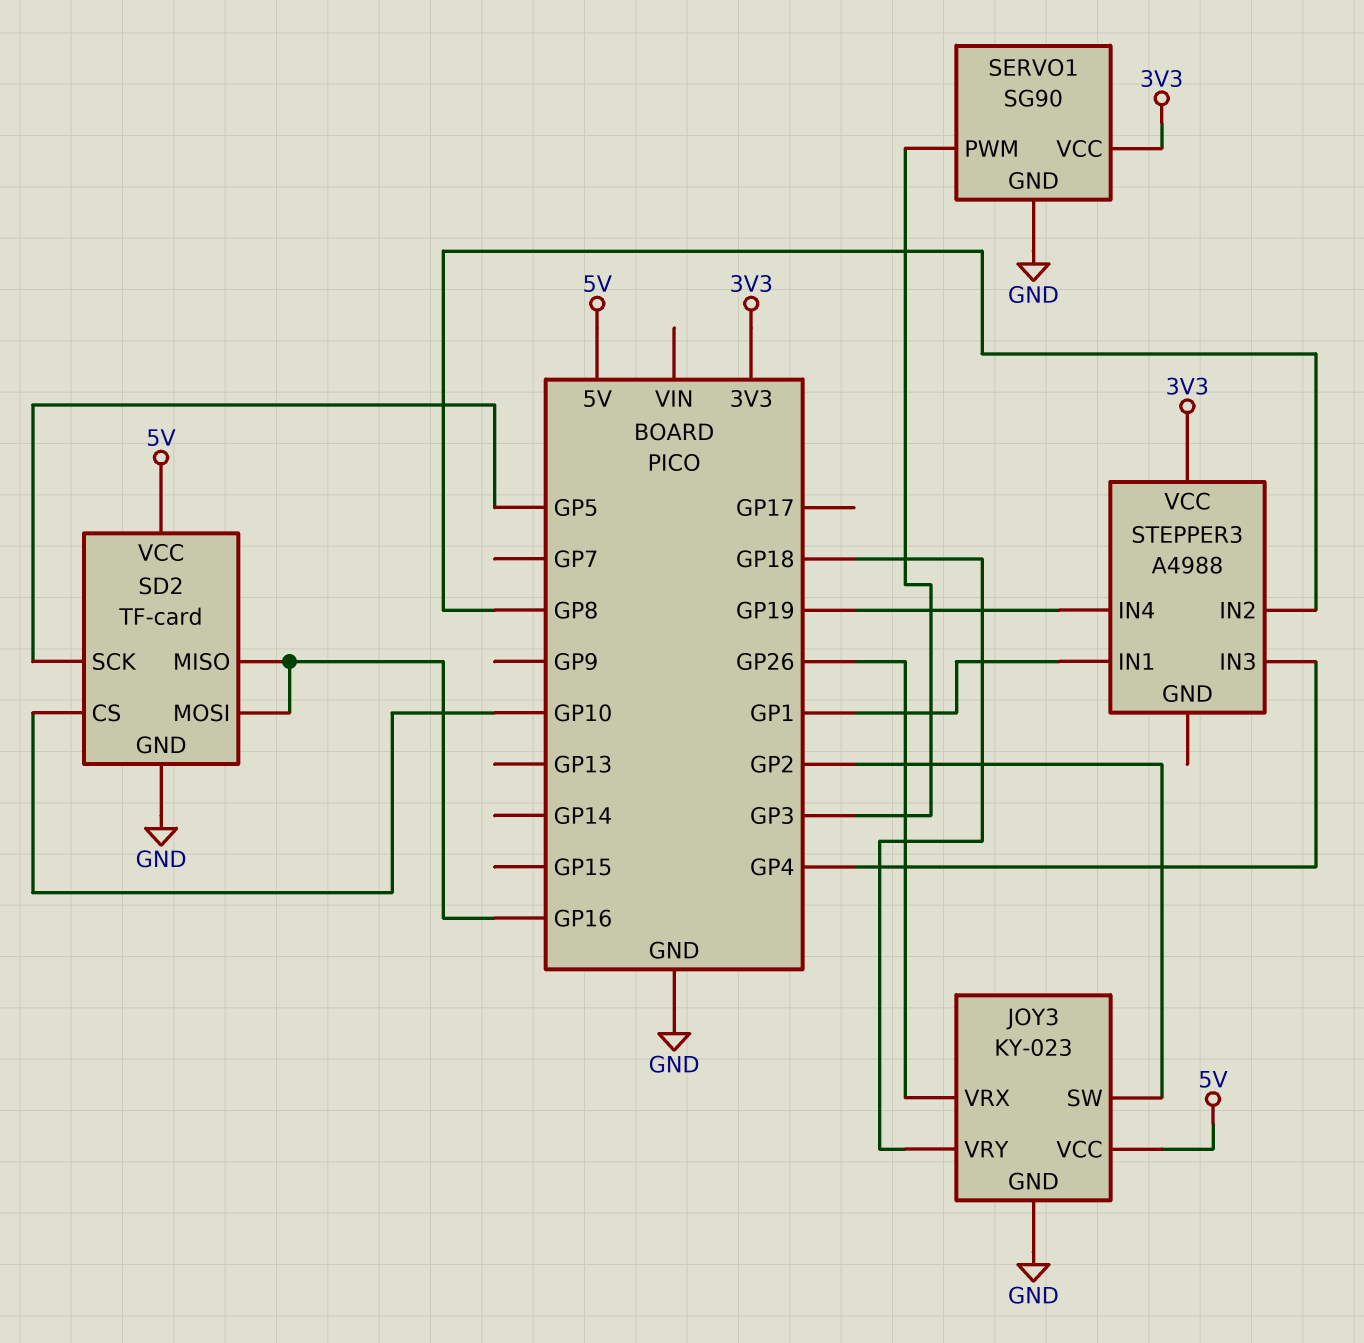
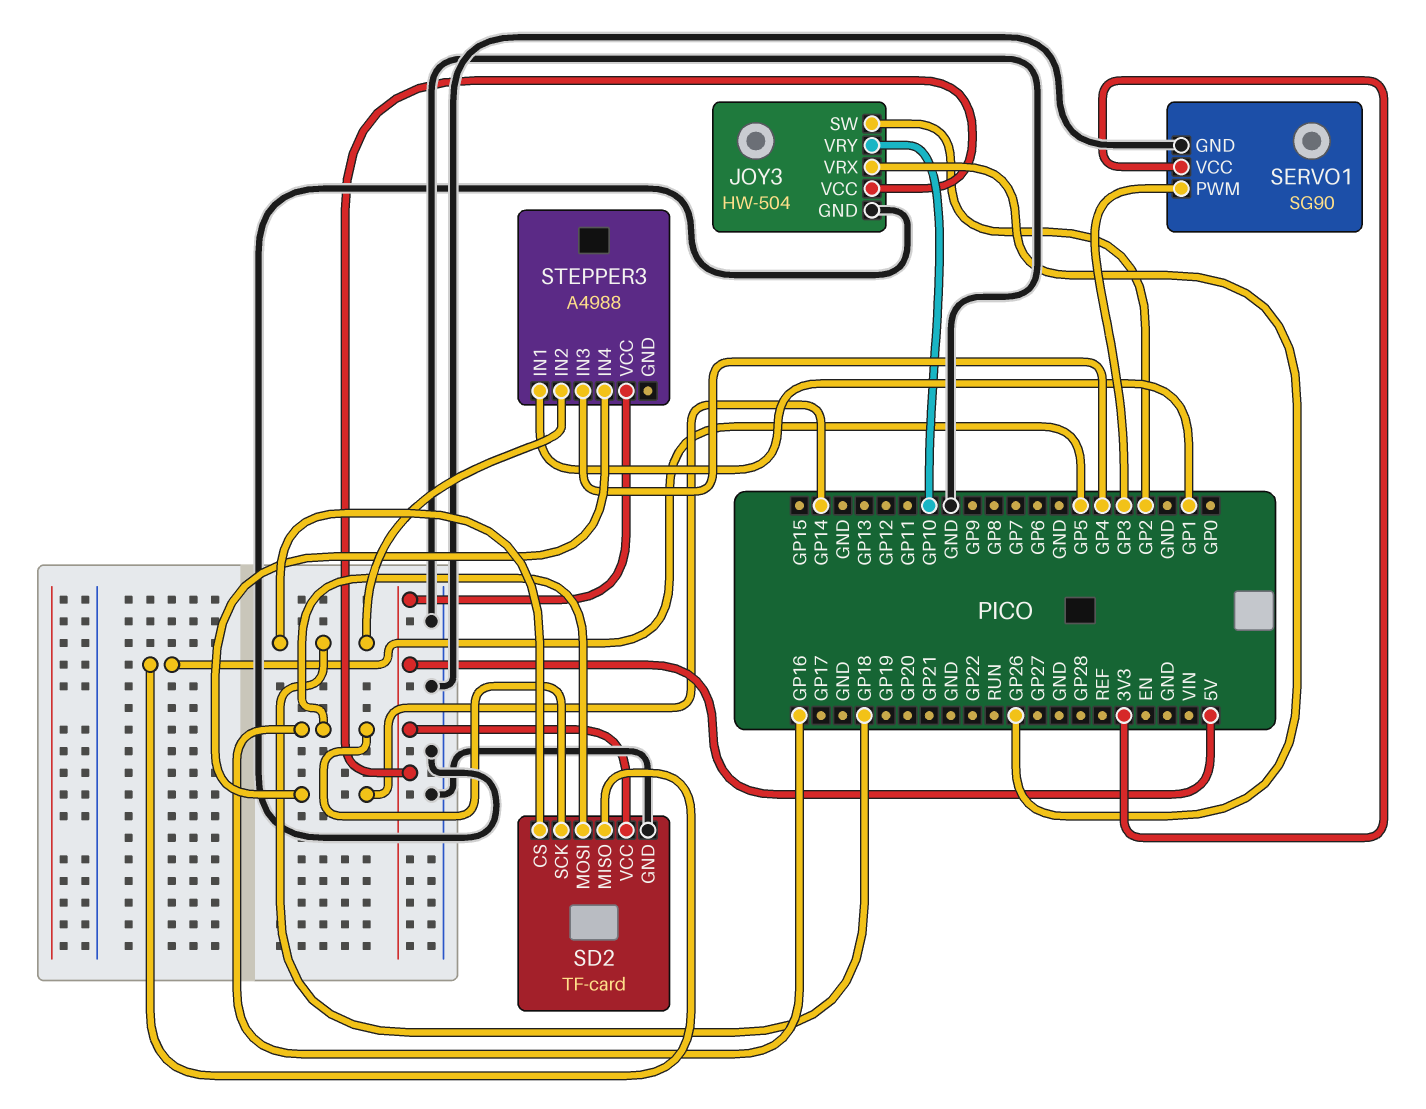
JOY3: KY-023 -> HW-504
JOY3 pin VRY: GP18 -> GP10
SD2 pin CS: GP10 -> GP18
SD2 pin MISO: GP16 -> GP5
SD2 pin SCK: GP5 -> GP16
STEPPER3 pin IN2: GP8 -> GP18
STEPPER3 pin IN4: GP19 -> GP14
STEPPER3 pin VCC: 3V3 -> 5V

